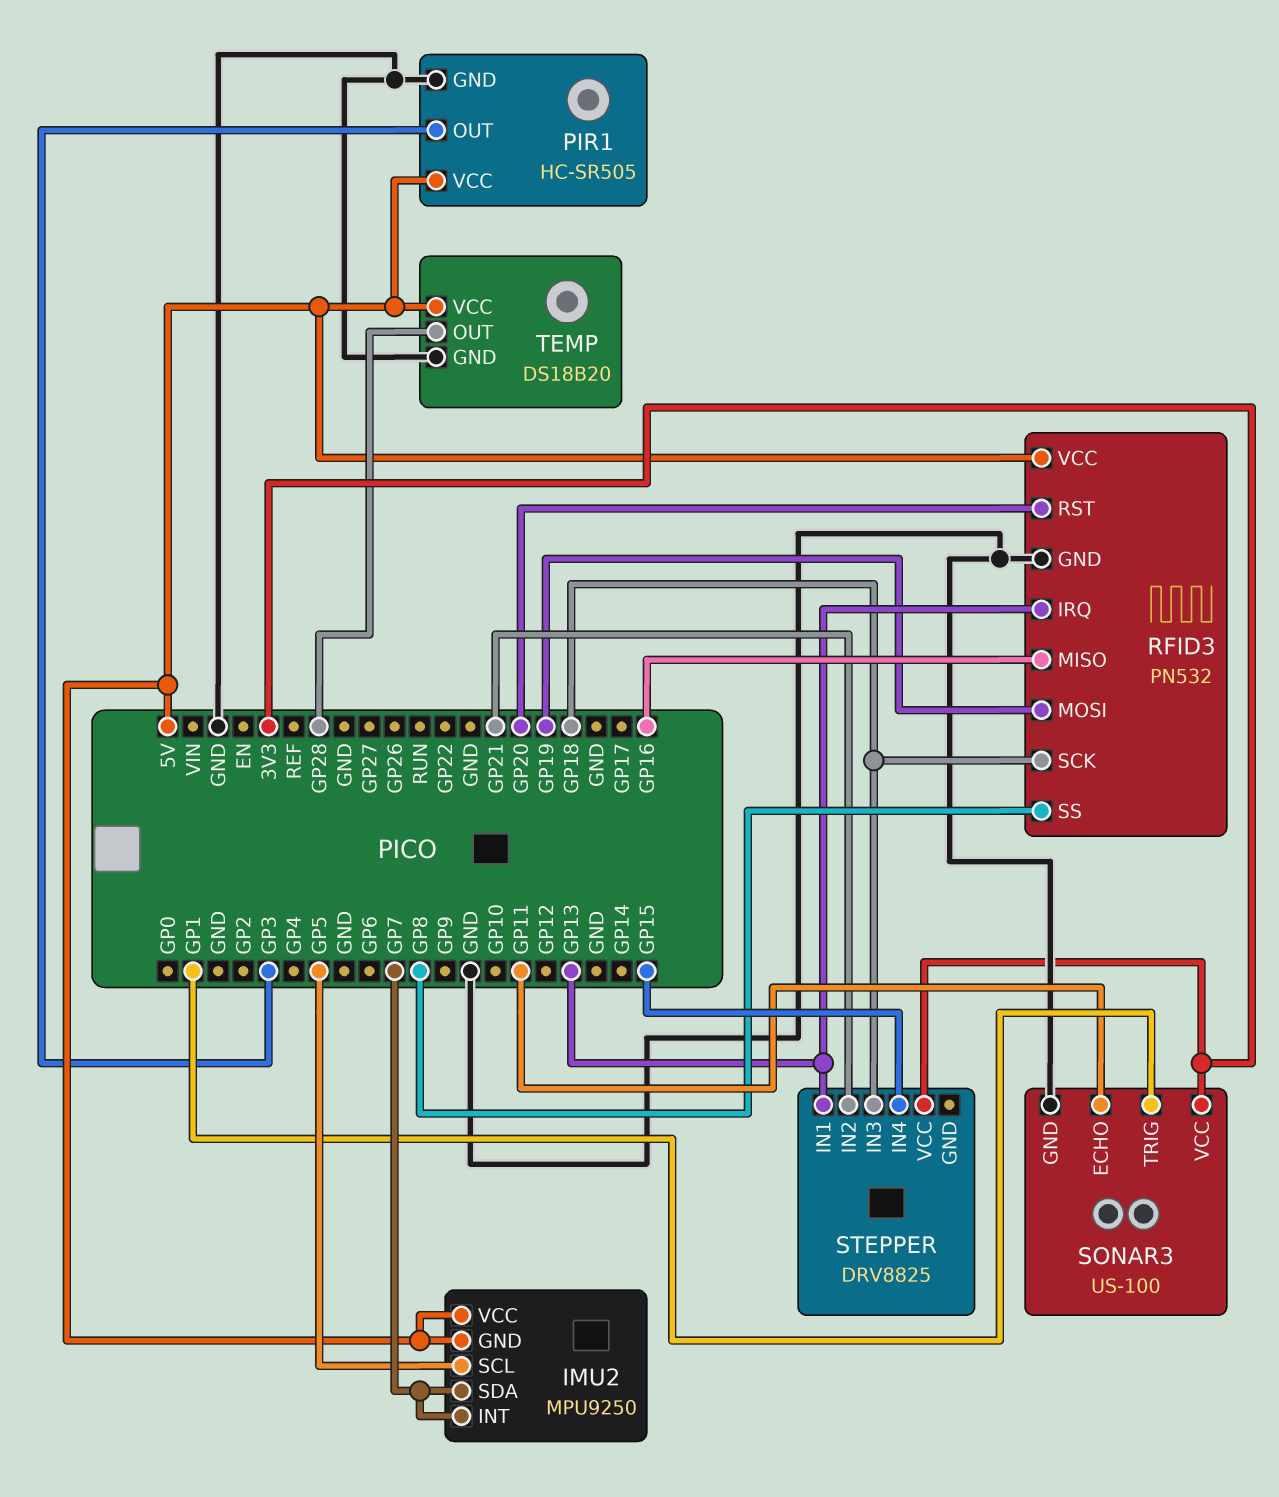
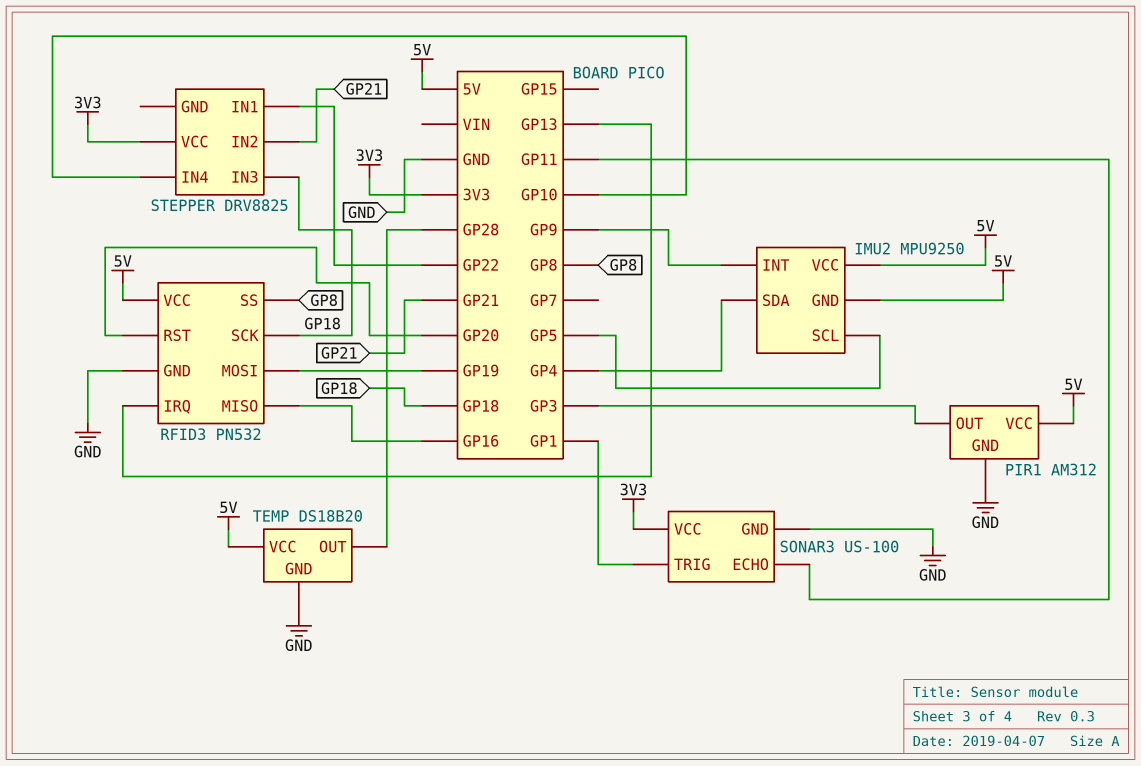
IMU2 pin INT: GP7 -> GP9
IMU2 pin SDA: GP7 -> GP4
PIR1: HC-SR505 -> AM312
STEPPER pin IN1: GP13 -> GP22
STEPPER pin IN4: GP15 -> GP10

